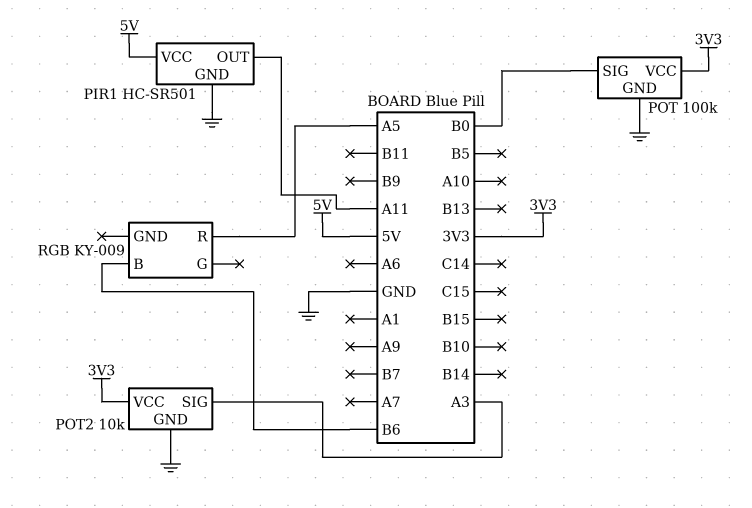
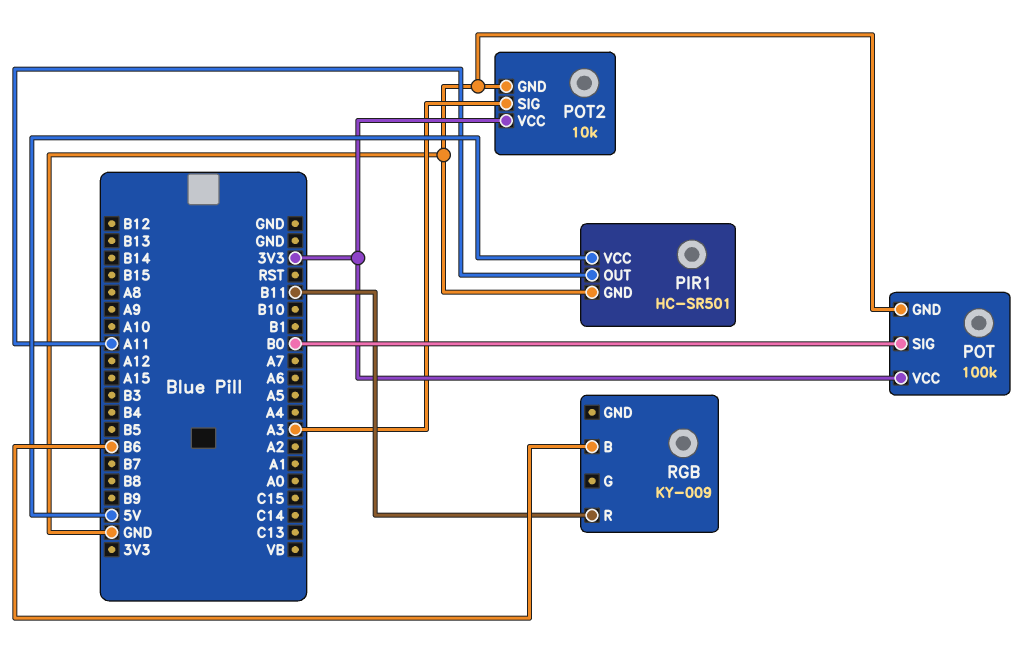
RGB pin R: A5 -> B11

